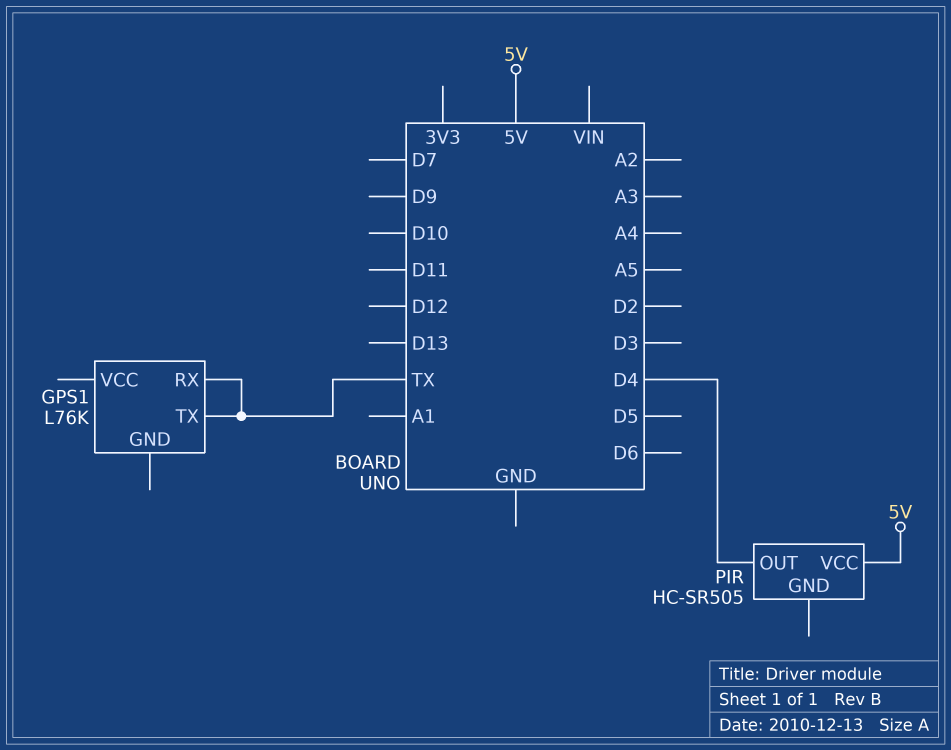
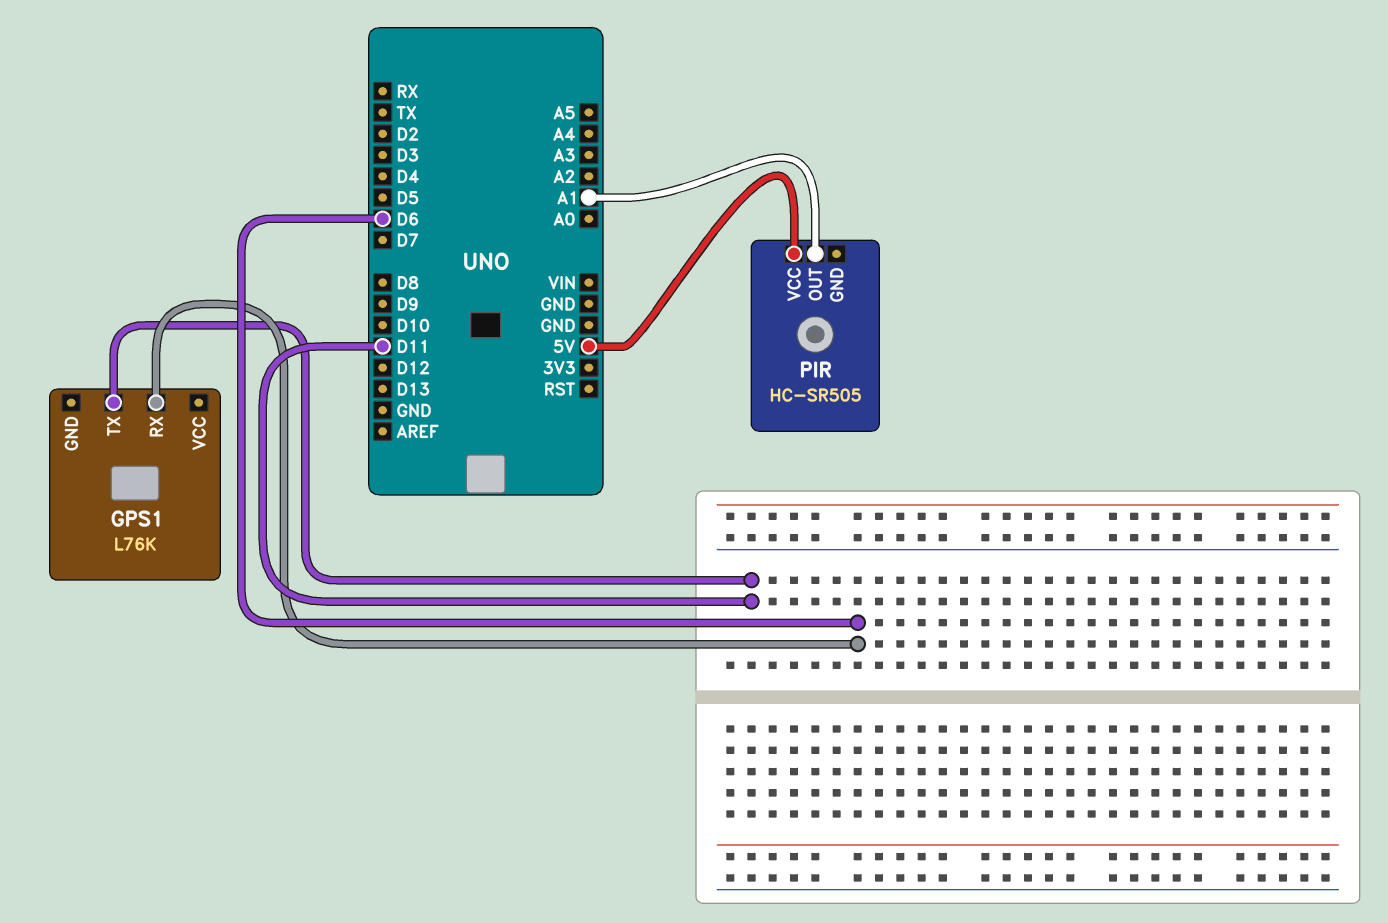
GPS1 pin RX: TX -> D6
GPS1 pin TX: TX -> D11
PIR pin OUT: D4 -> A1

